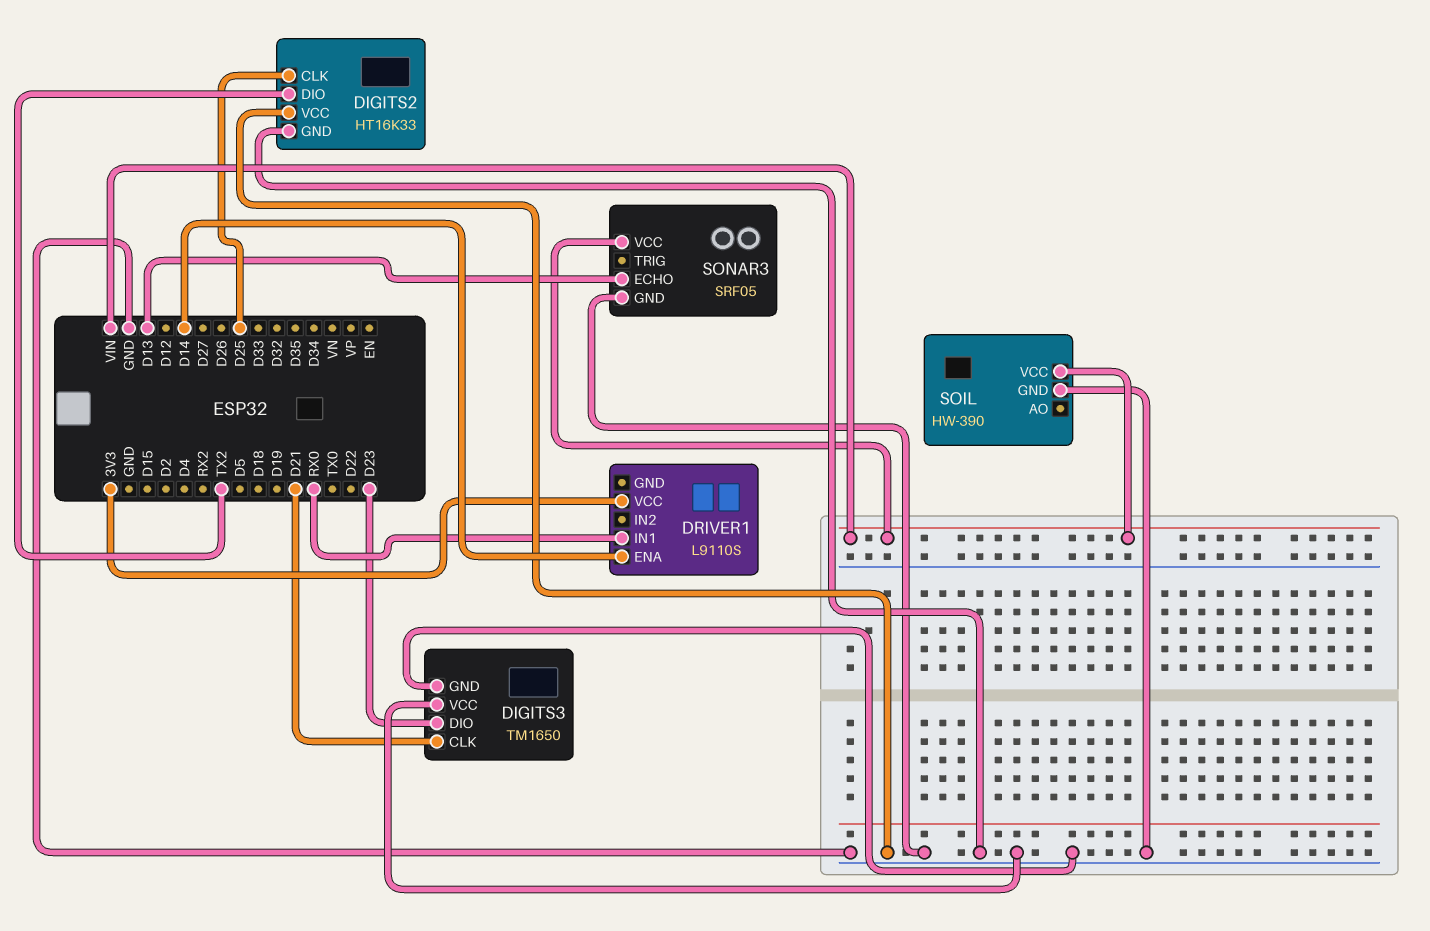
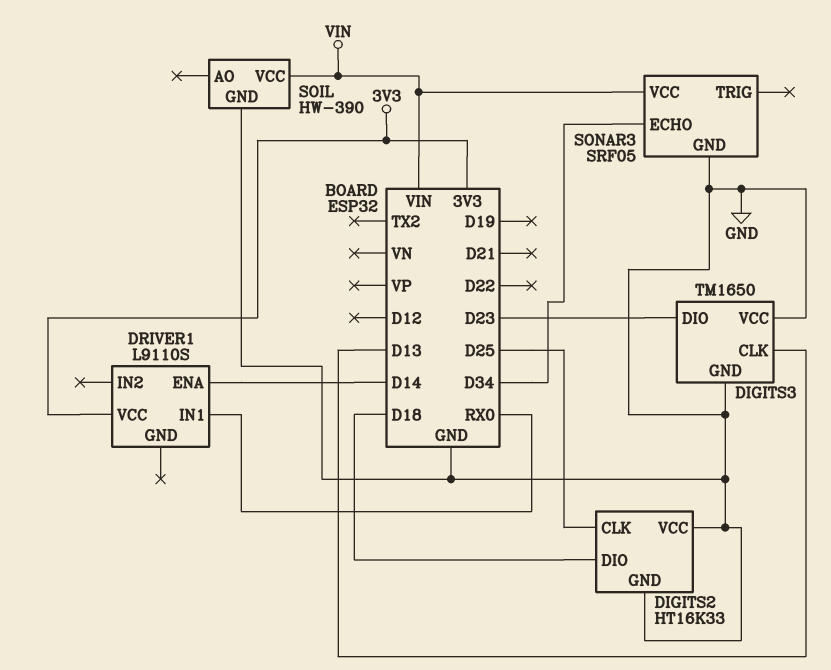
DIGITS2 pin DIO: TX2 -> D18
DIGITS3 pin CLK: D21 -> D13
SONAR3 pin ECHO: D13 -> D34

